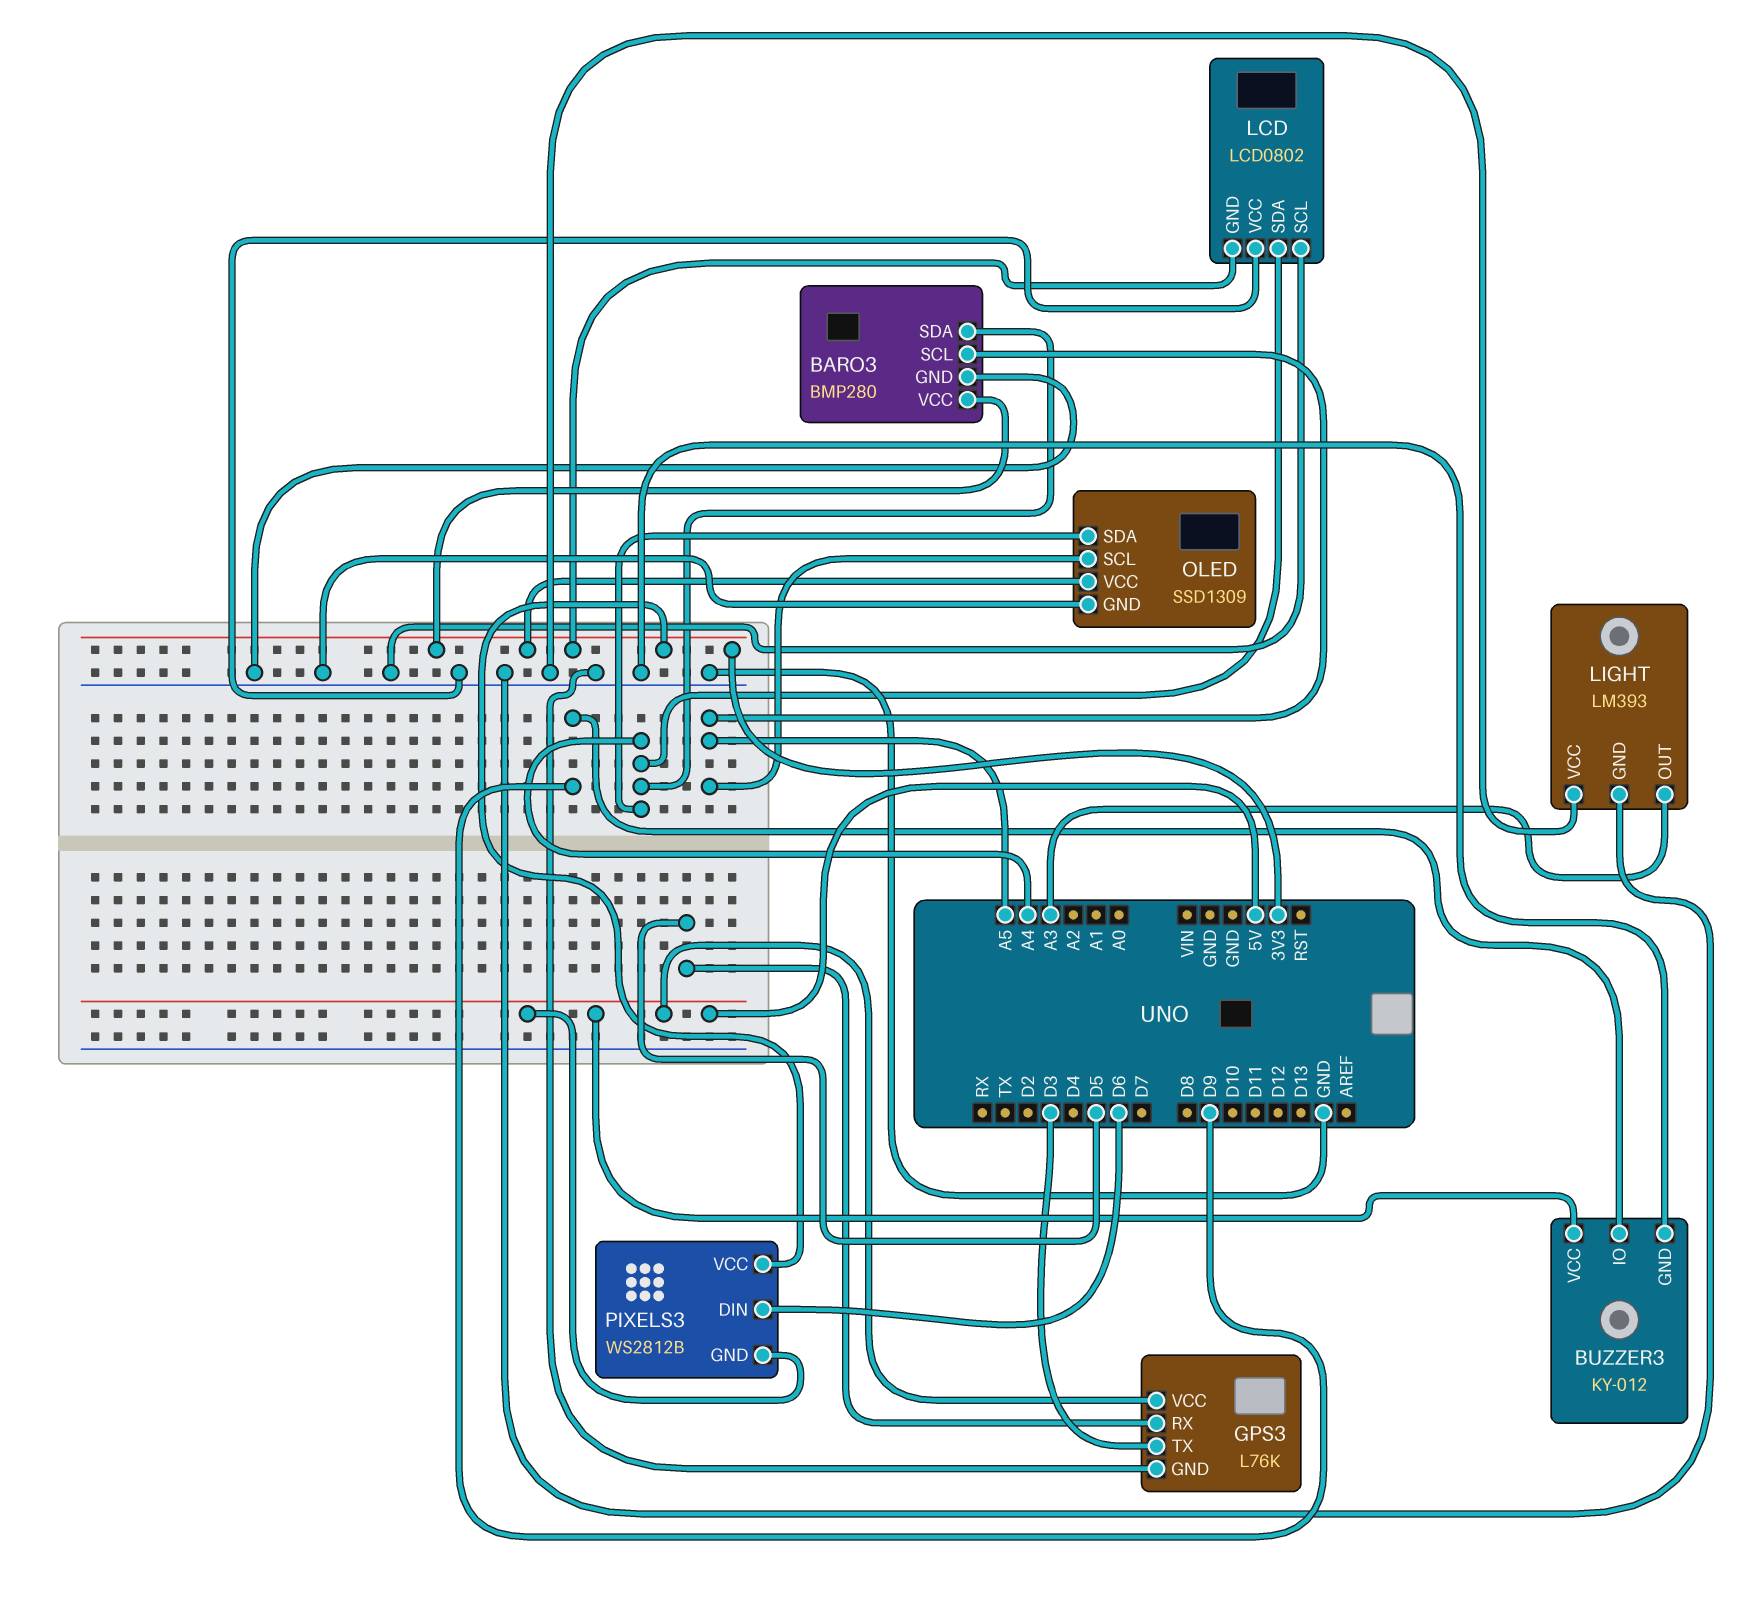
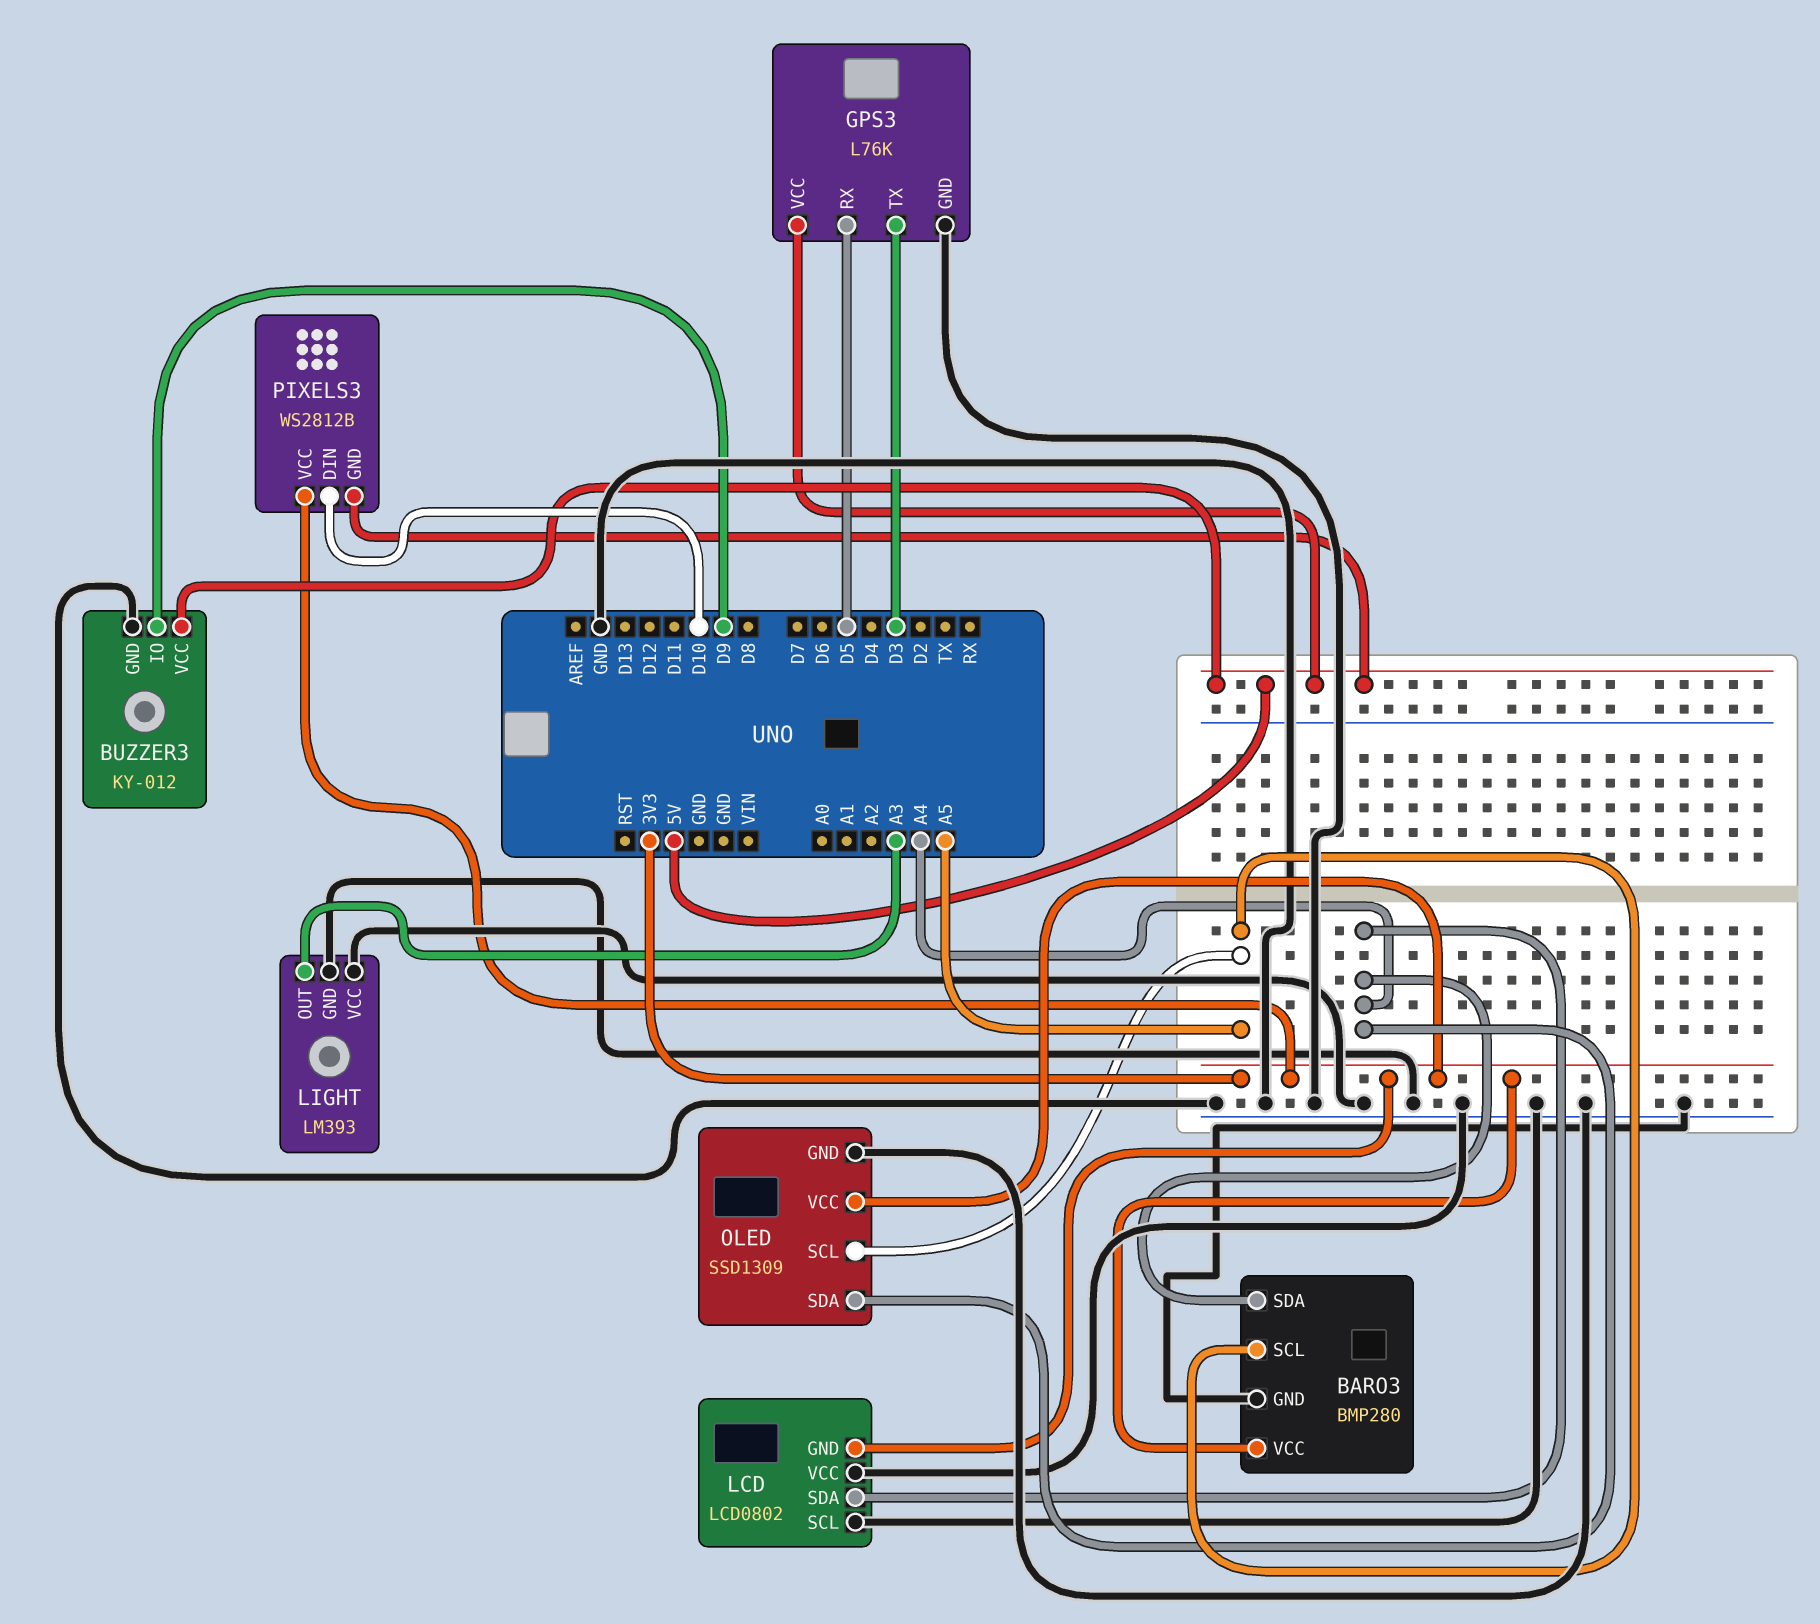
PIXELS3 pin DIN: D6 -> D10

